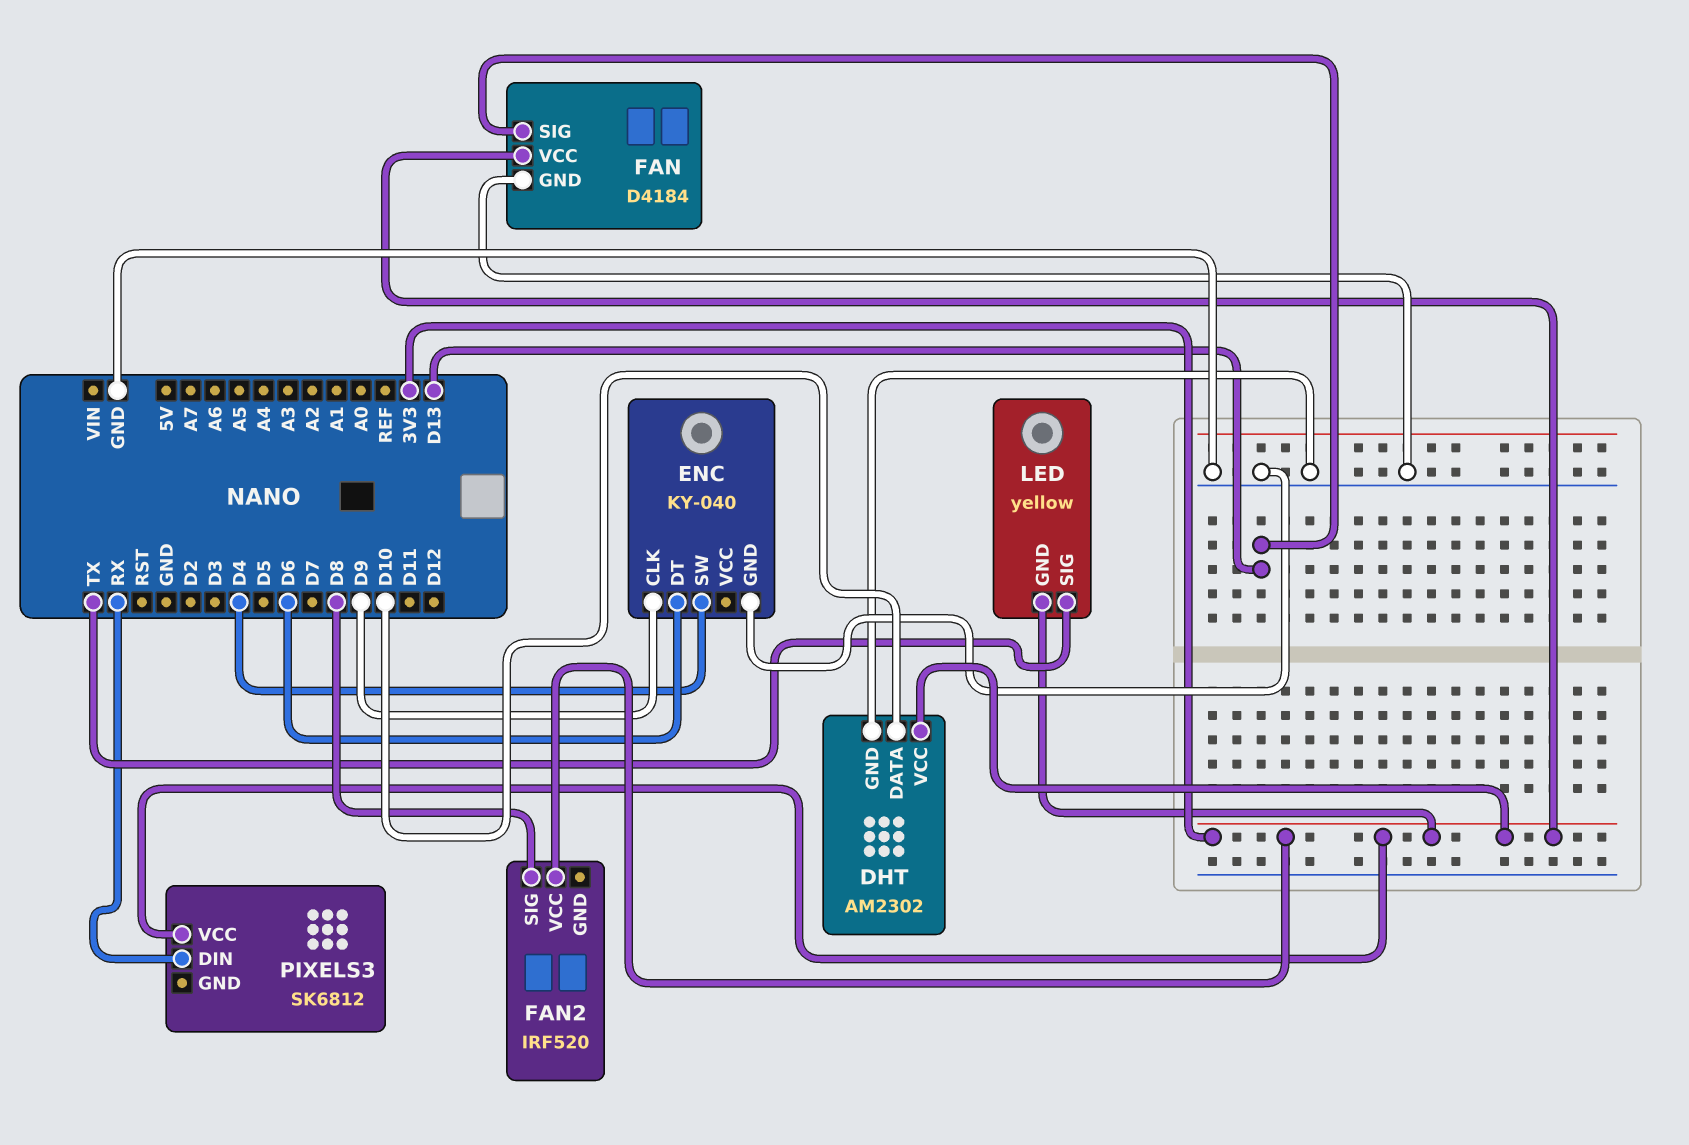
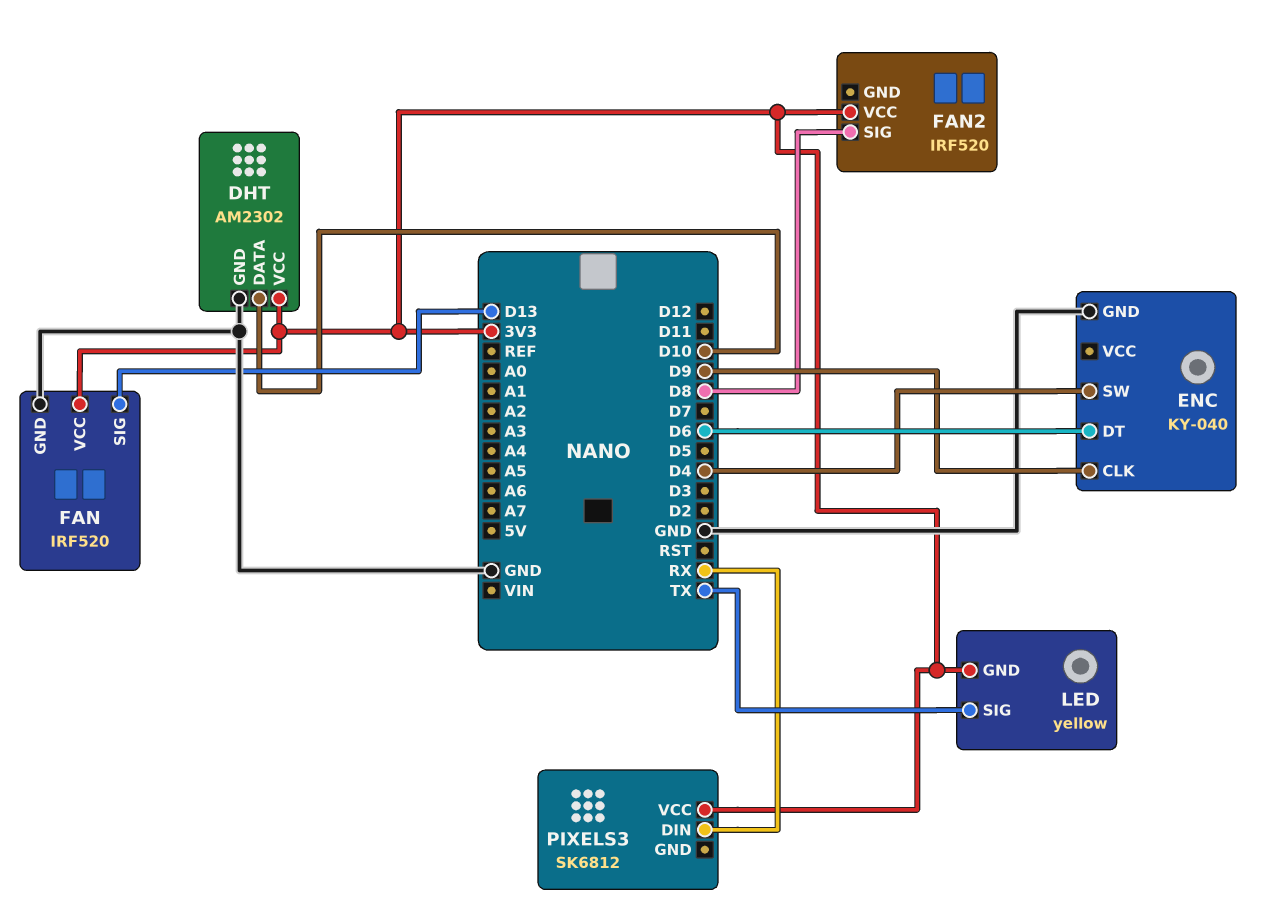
FAN: D4184 -> IRF520

